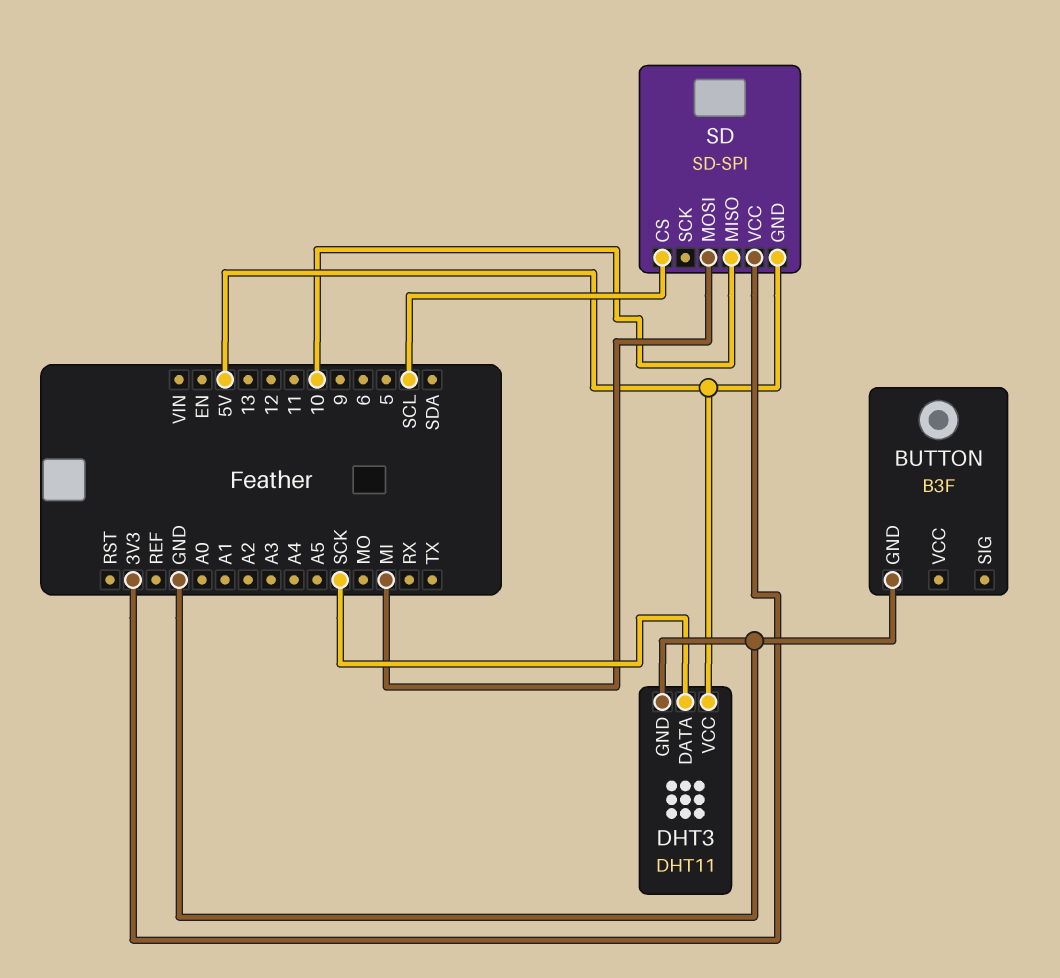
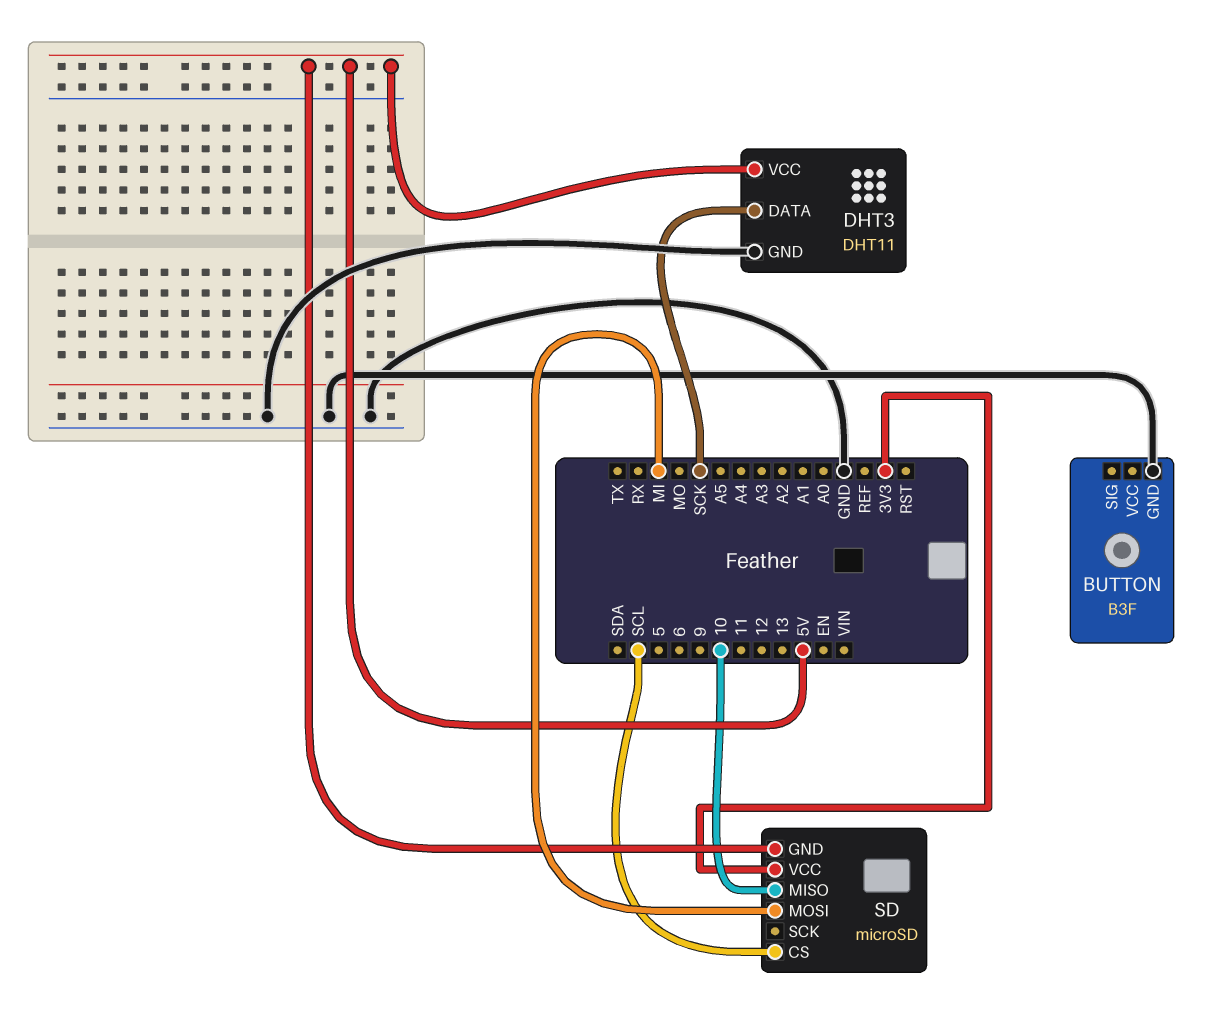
SD: SD-SPI -> microSD

